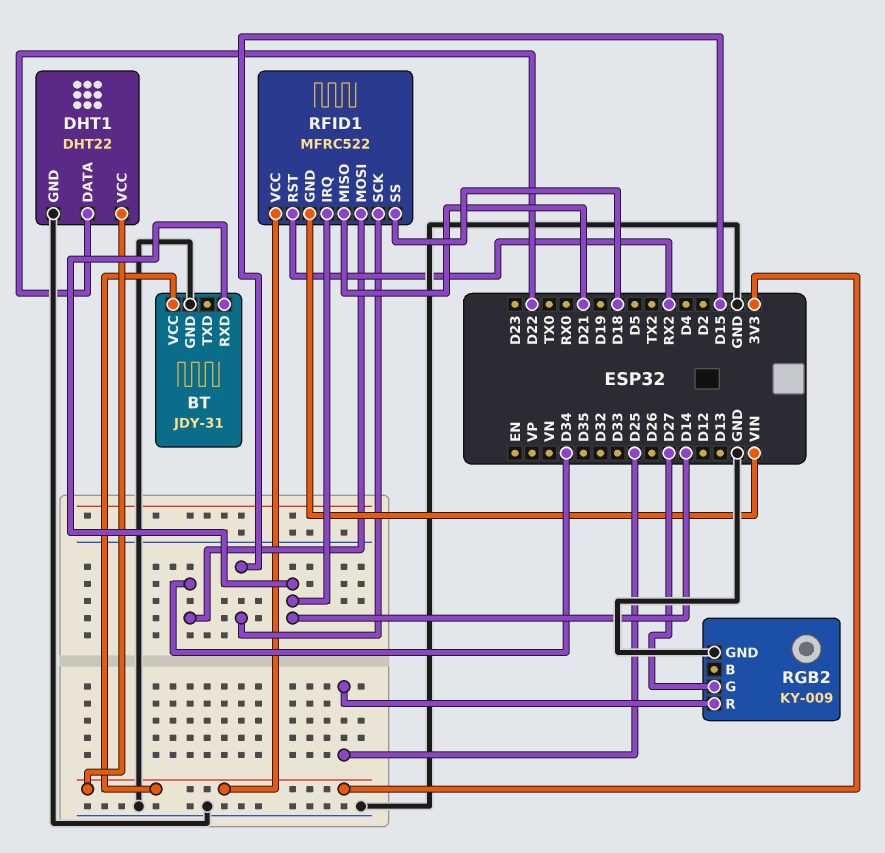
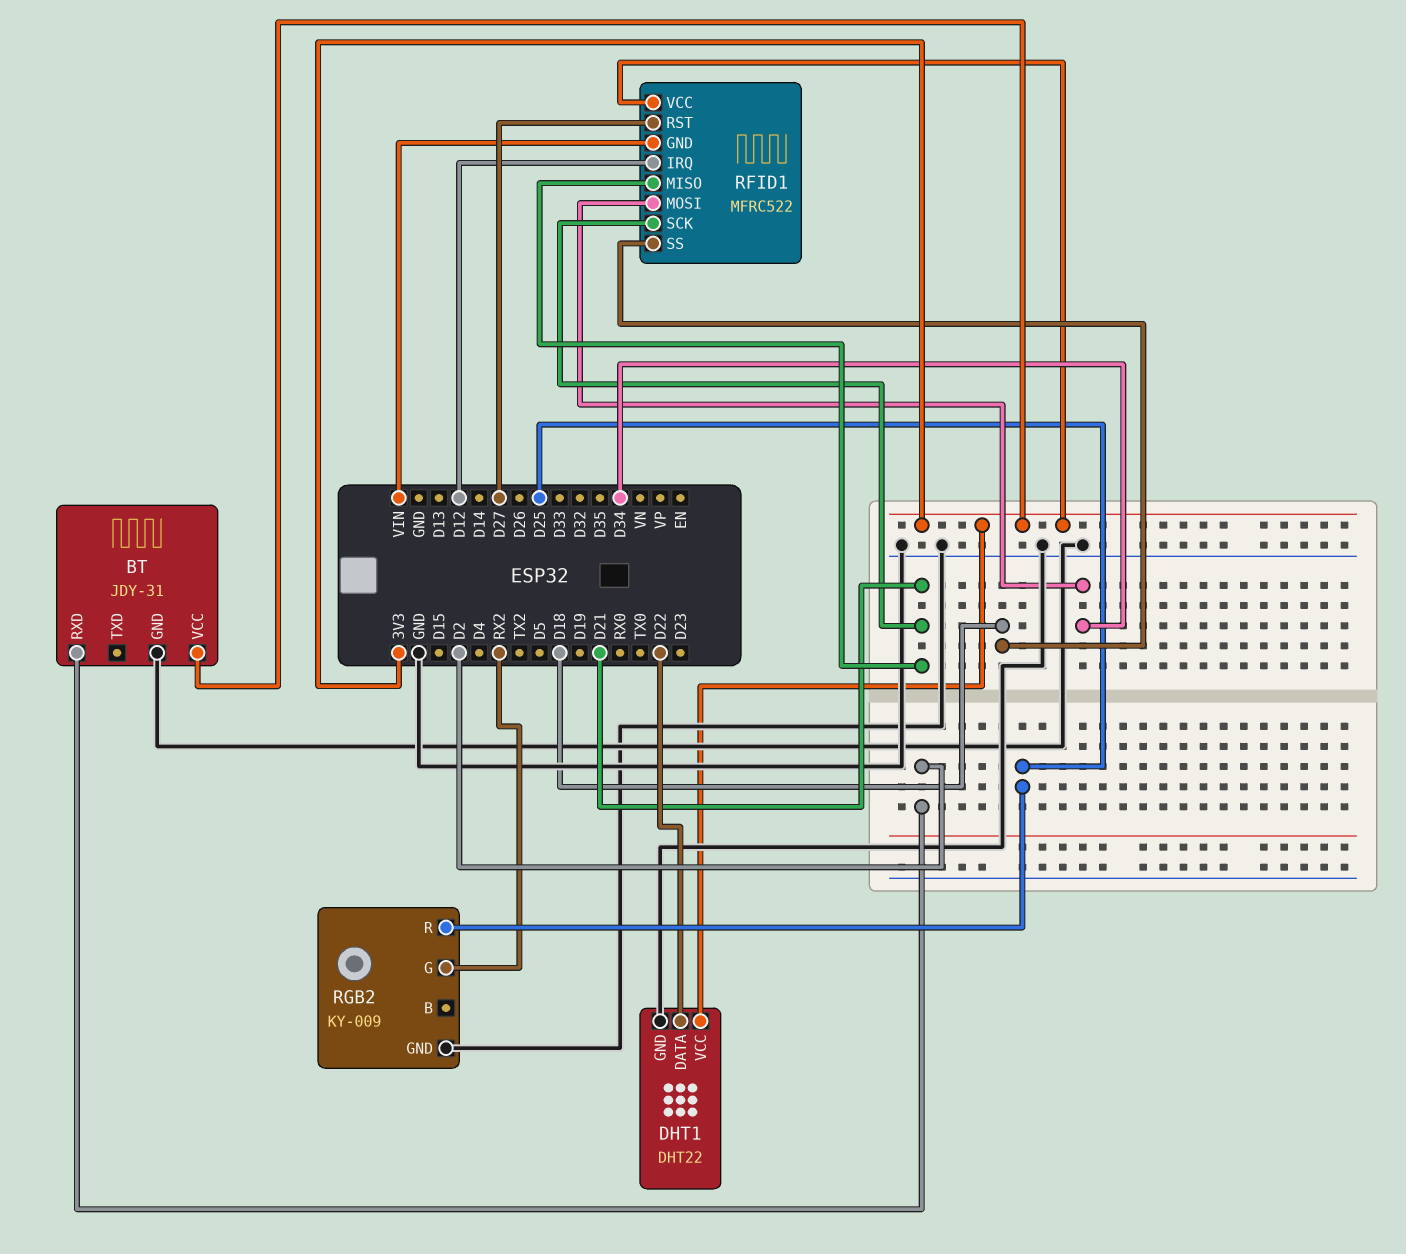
BT pin RXD: D14 -> D2
RFID1 pin IRQ: D14 -> D12
RFID1 pin RST: RX2 -> D27
RFID1 pin SCK: D15 -> D21
RGB2 pin G: D27 -> RX2

